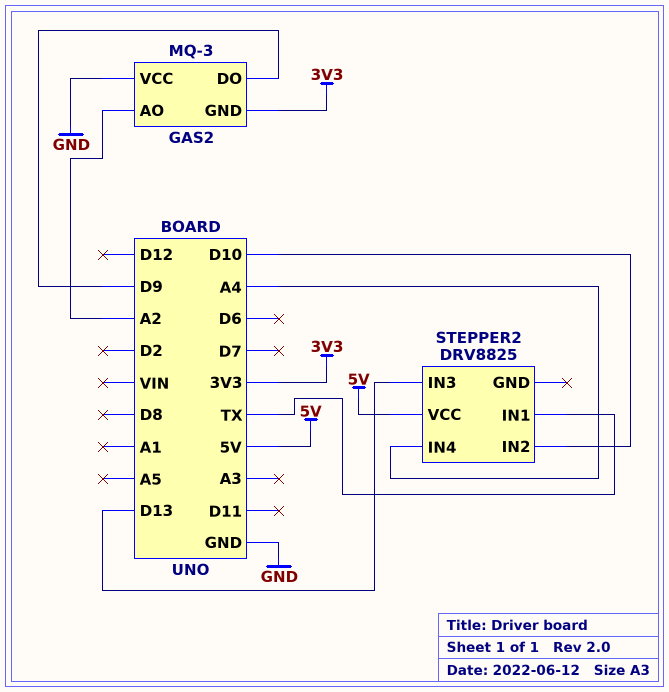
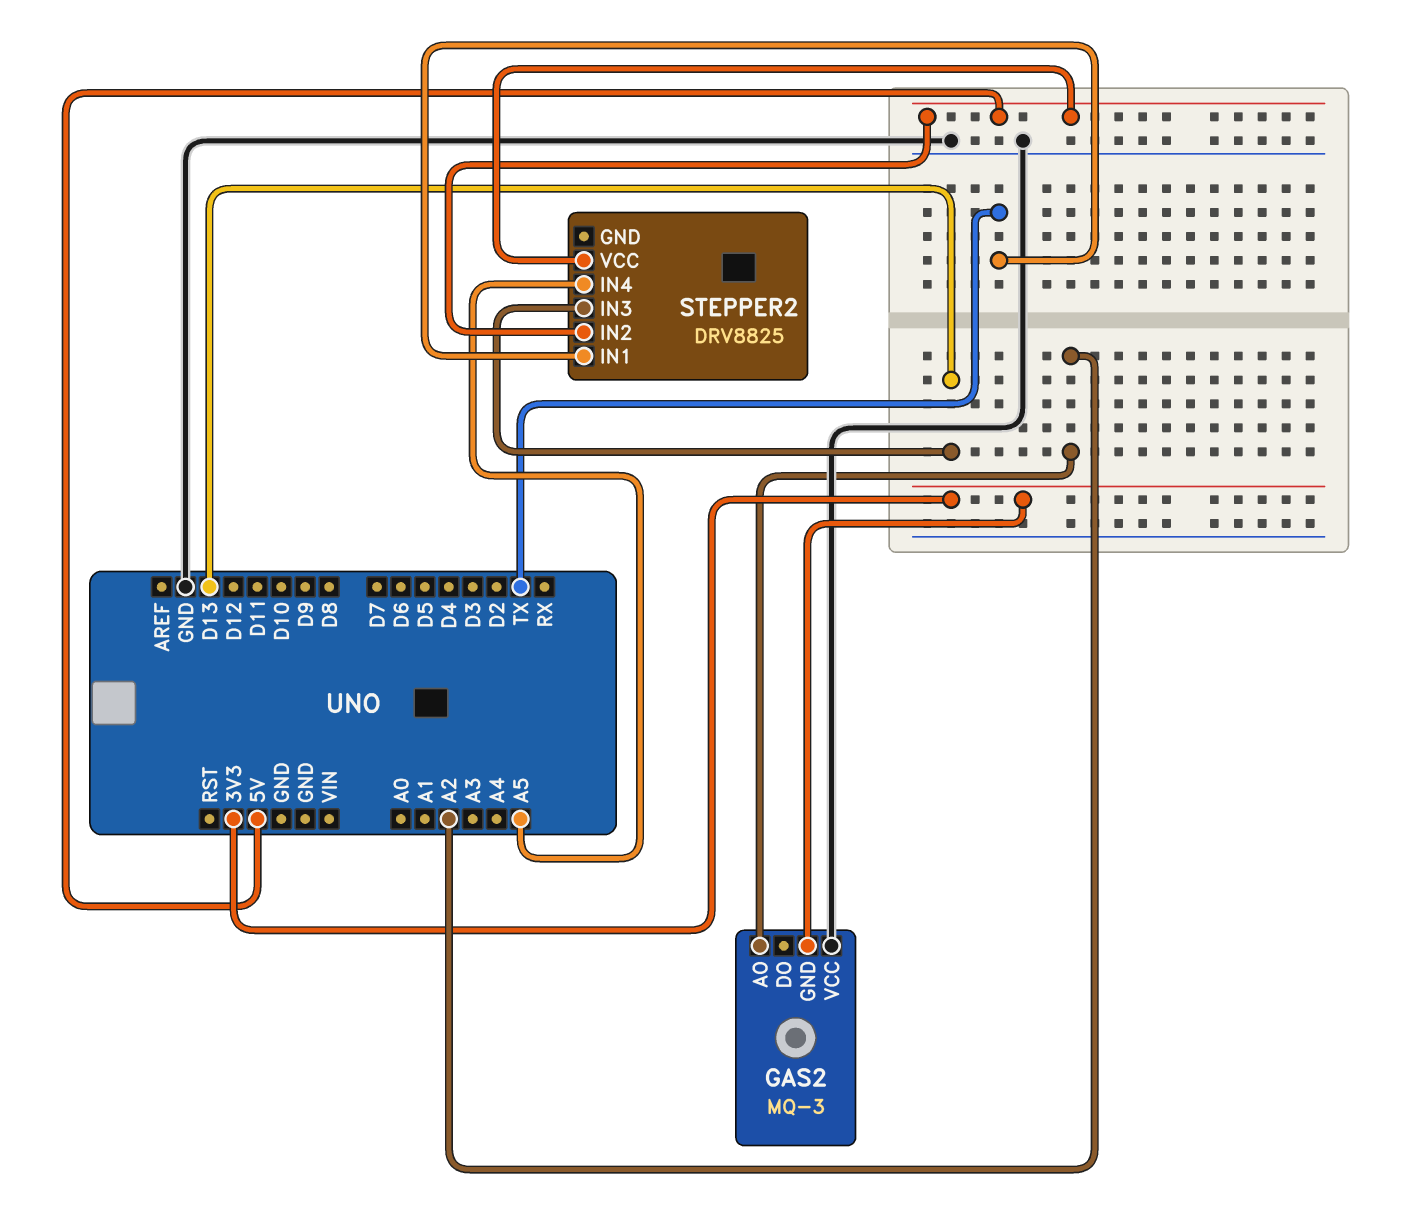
GAS2 pin DO: D9 -> none
STEPPER2 pin IN2: D10 -> 5V
STEPPER2 pin IN4: A4 -> A5

